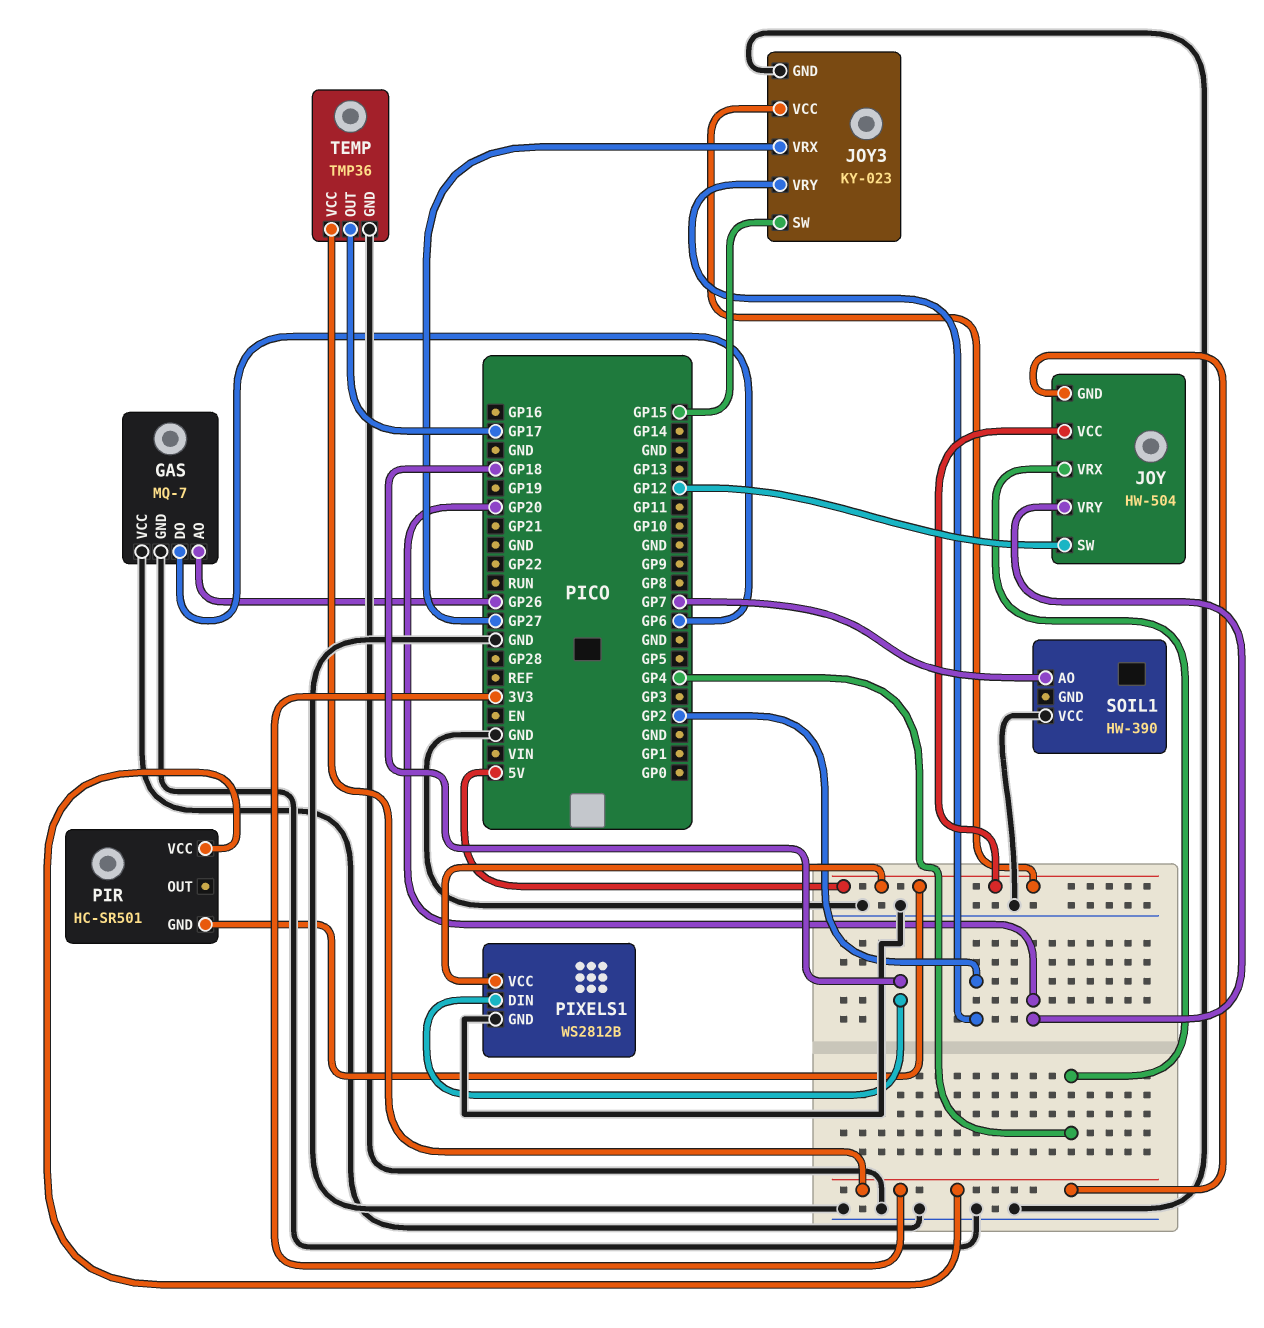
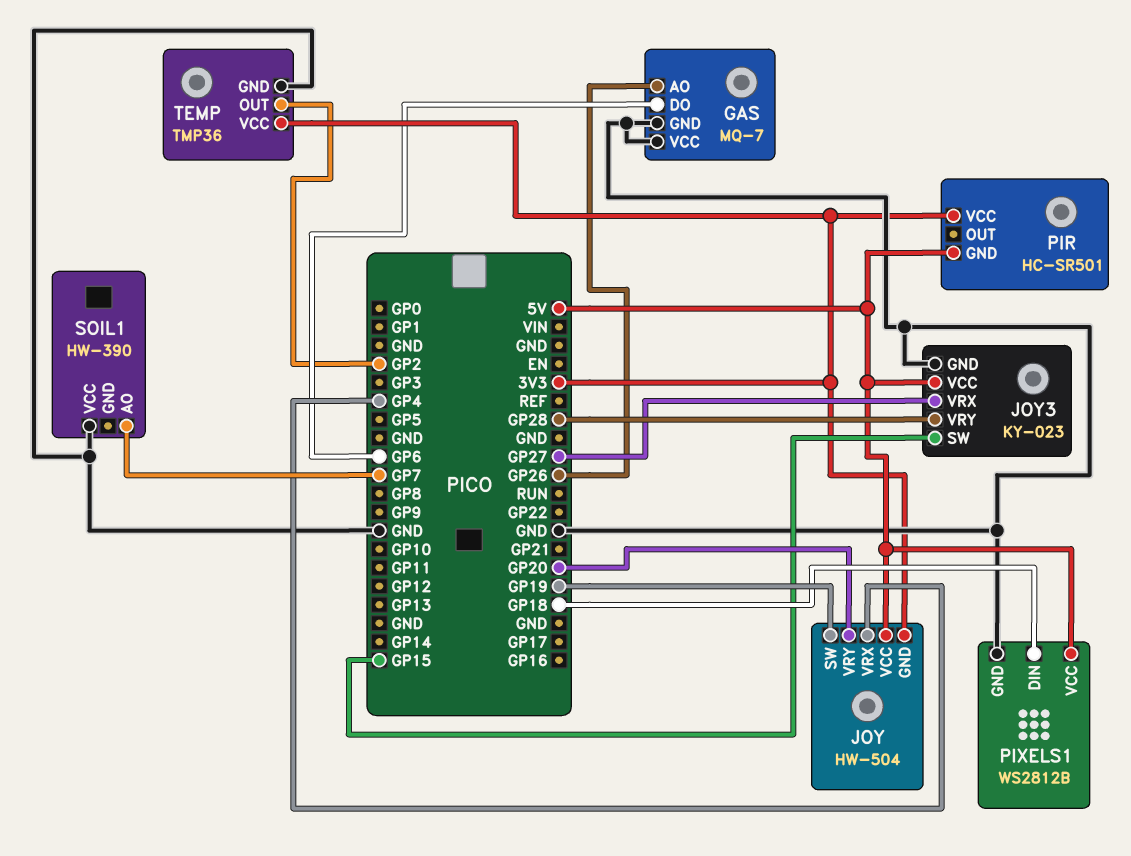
JOY pin SW: GP12 -> GP19
JOY3 pin VRY: GP2 -> GP28
TEMP pin OUT: GP17 -> GP2

